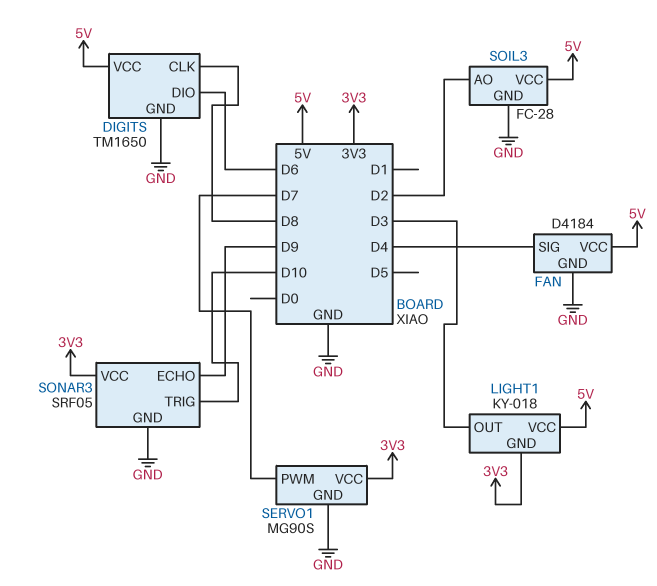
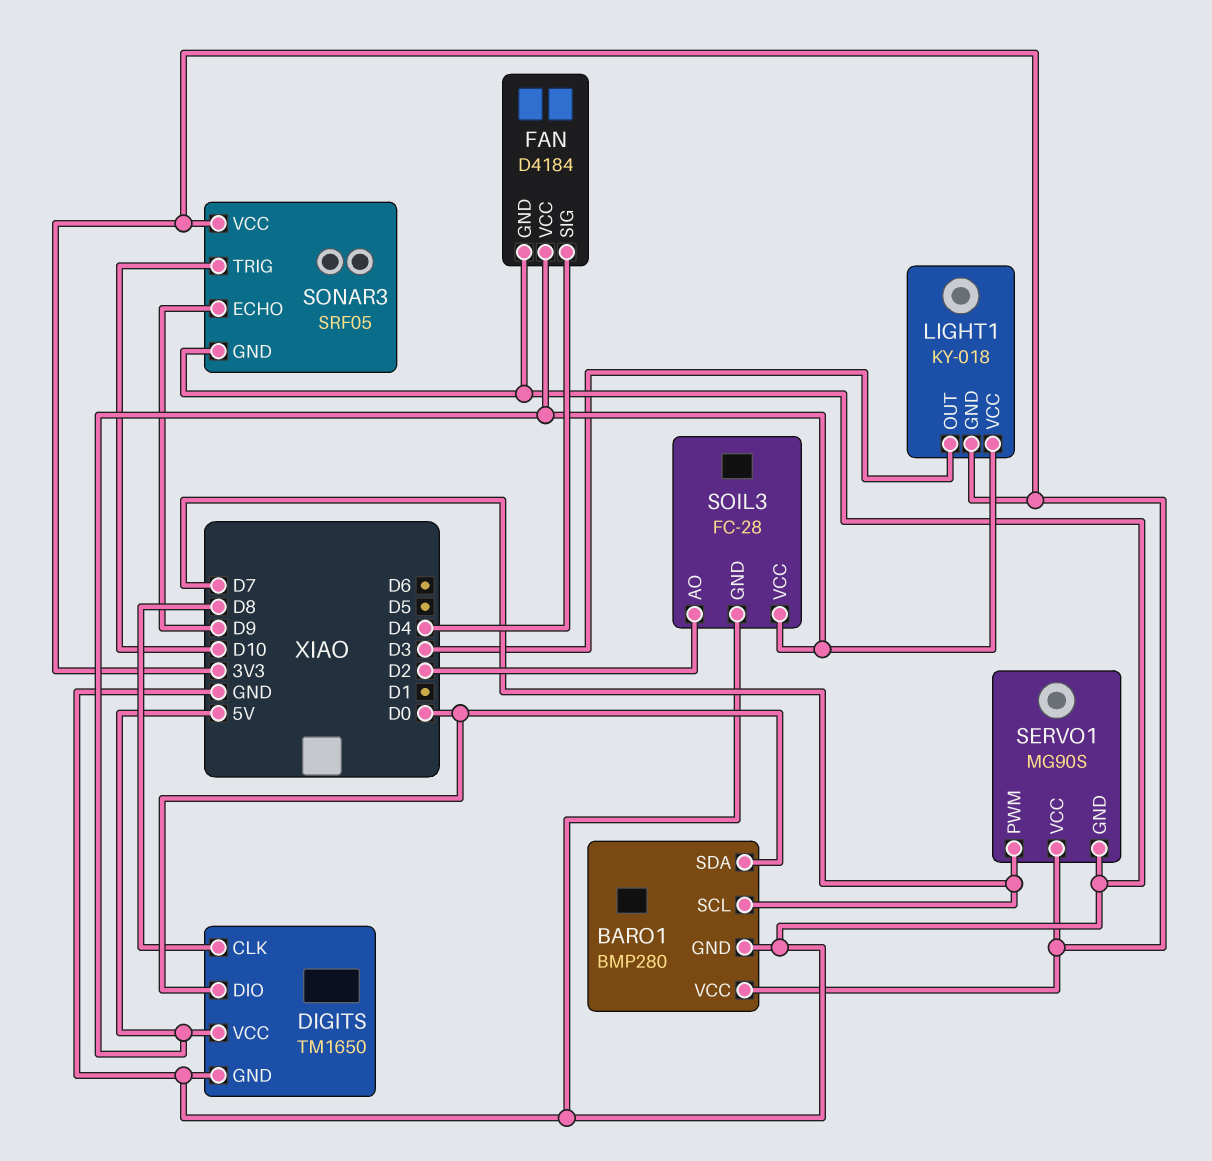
BARO1: none -> BMP280
BARO1 pin GND: none -> GND
BARO1 pin SCL: none -> D7
BARO1 pin SDA: none -> D0
BARO1 pin VCC: none -> 3V3
DIGITS pin DIO: D6 -> D0

